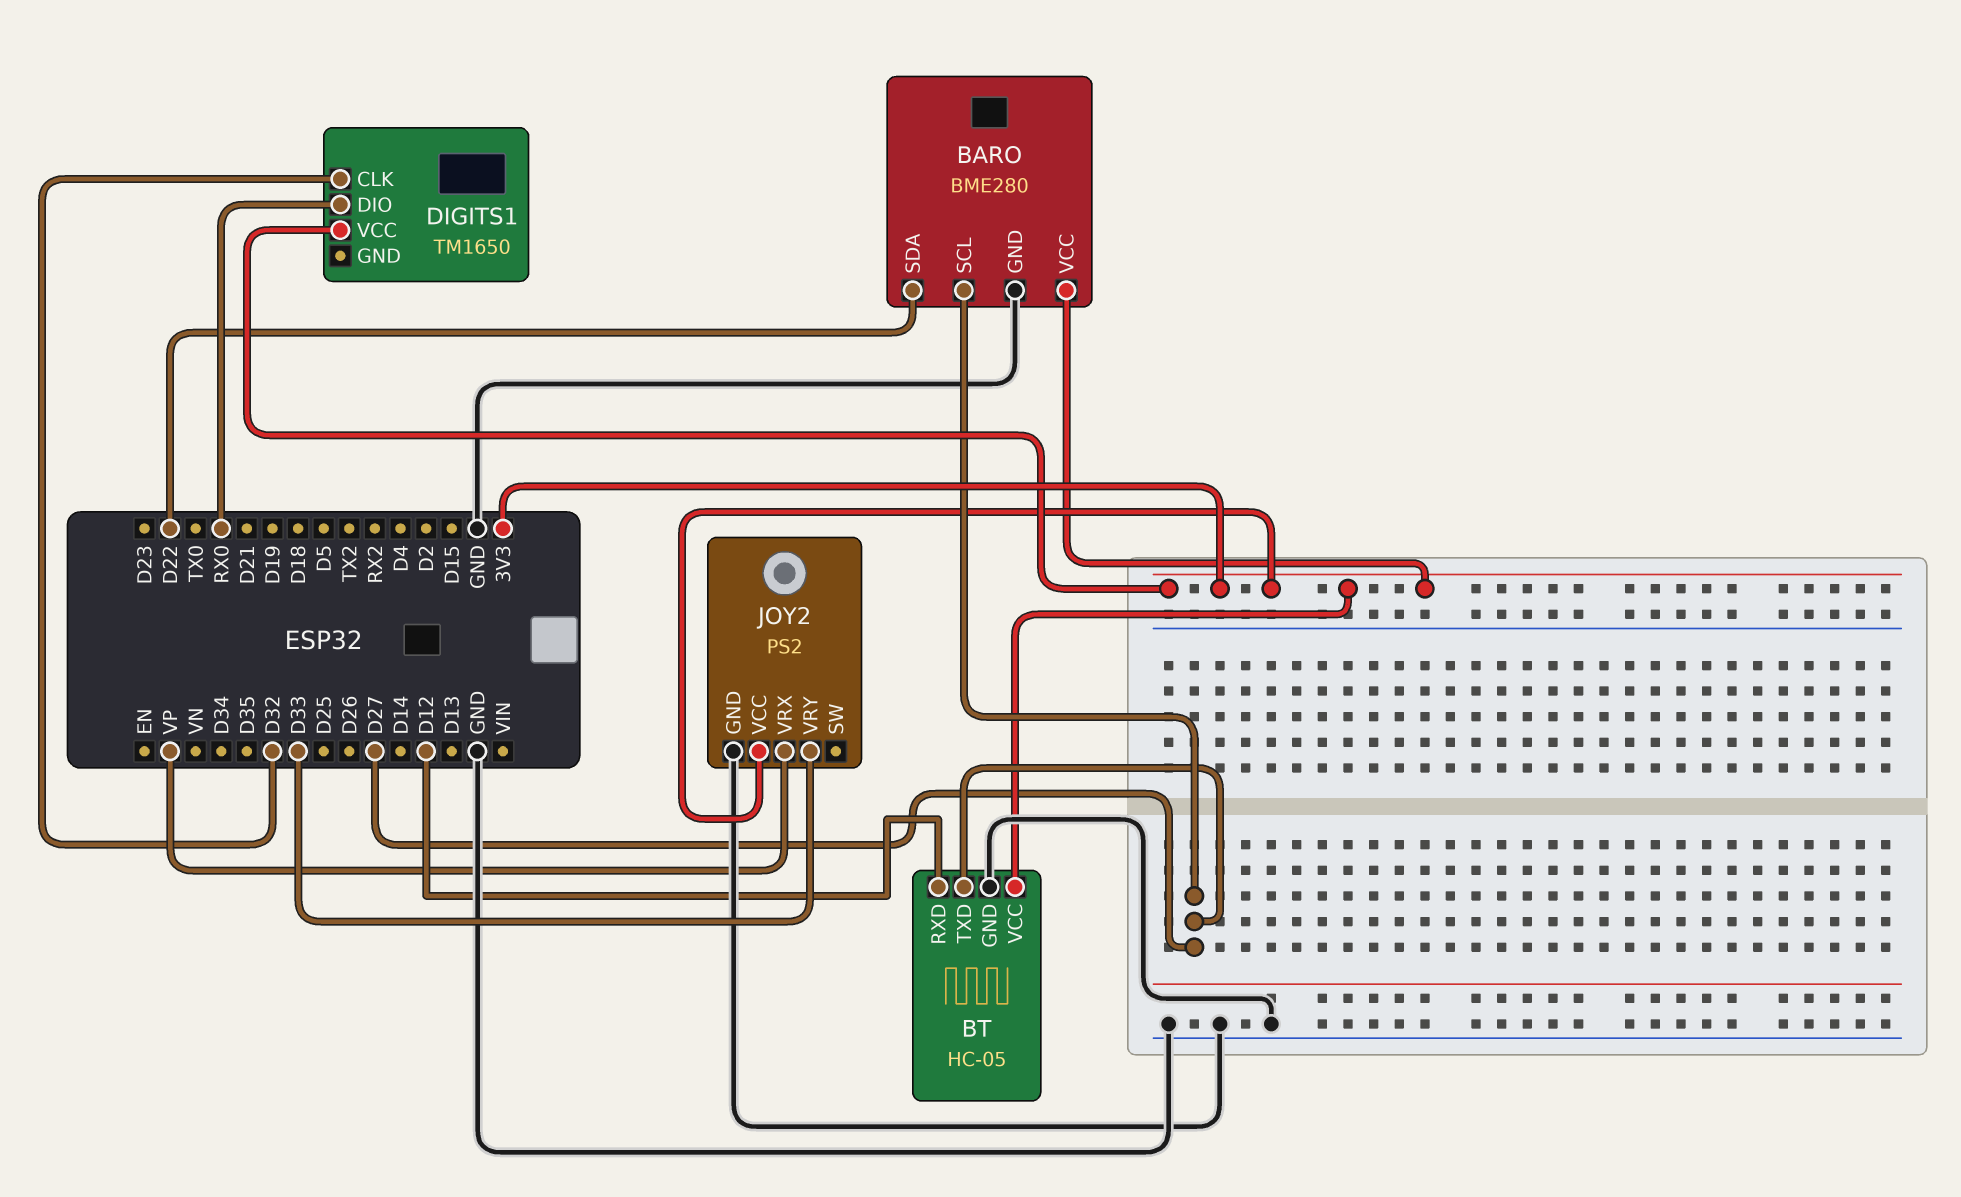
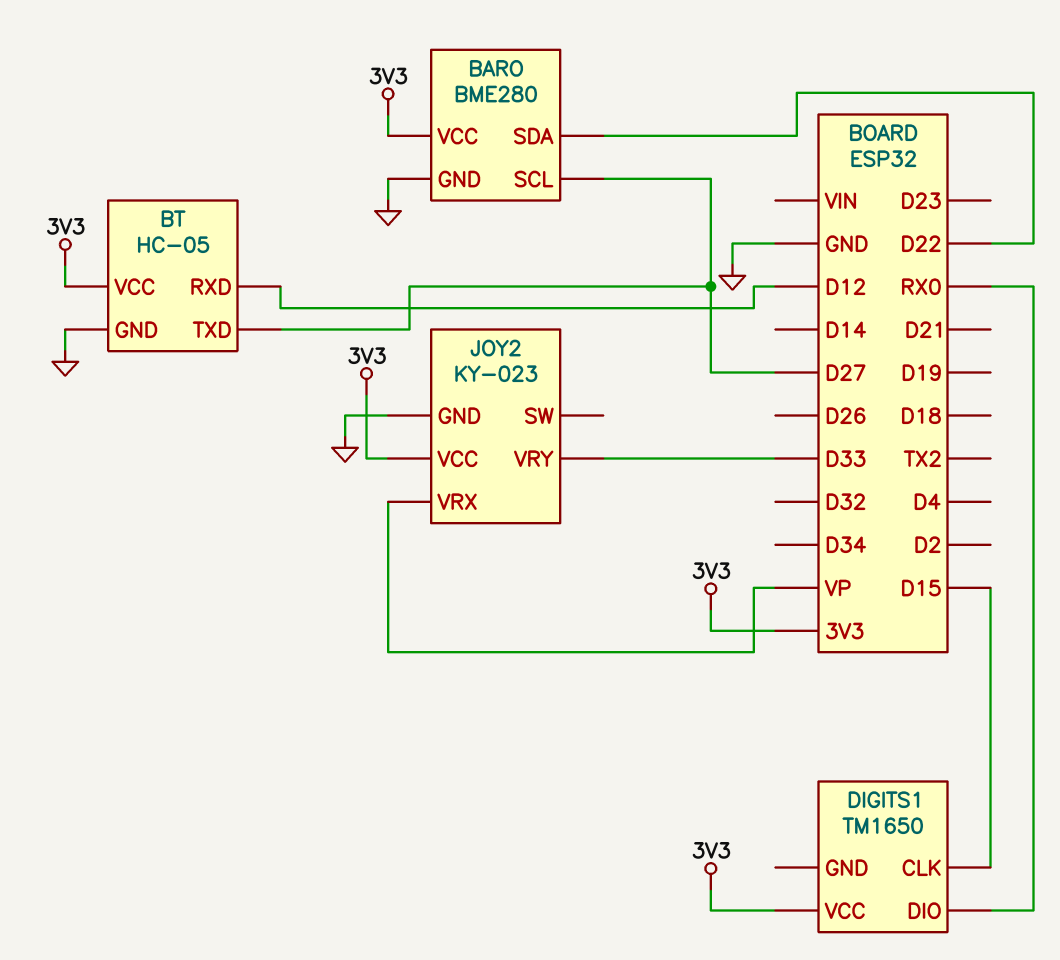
DIGITS1 pin CLK: D32 -> D15
JOY2: PS2 -> KY-023

